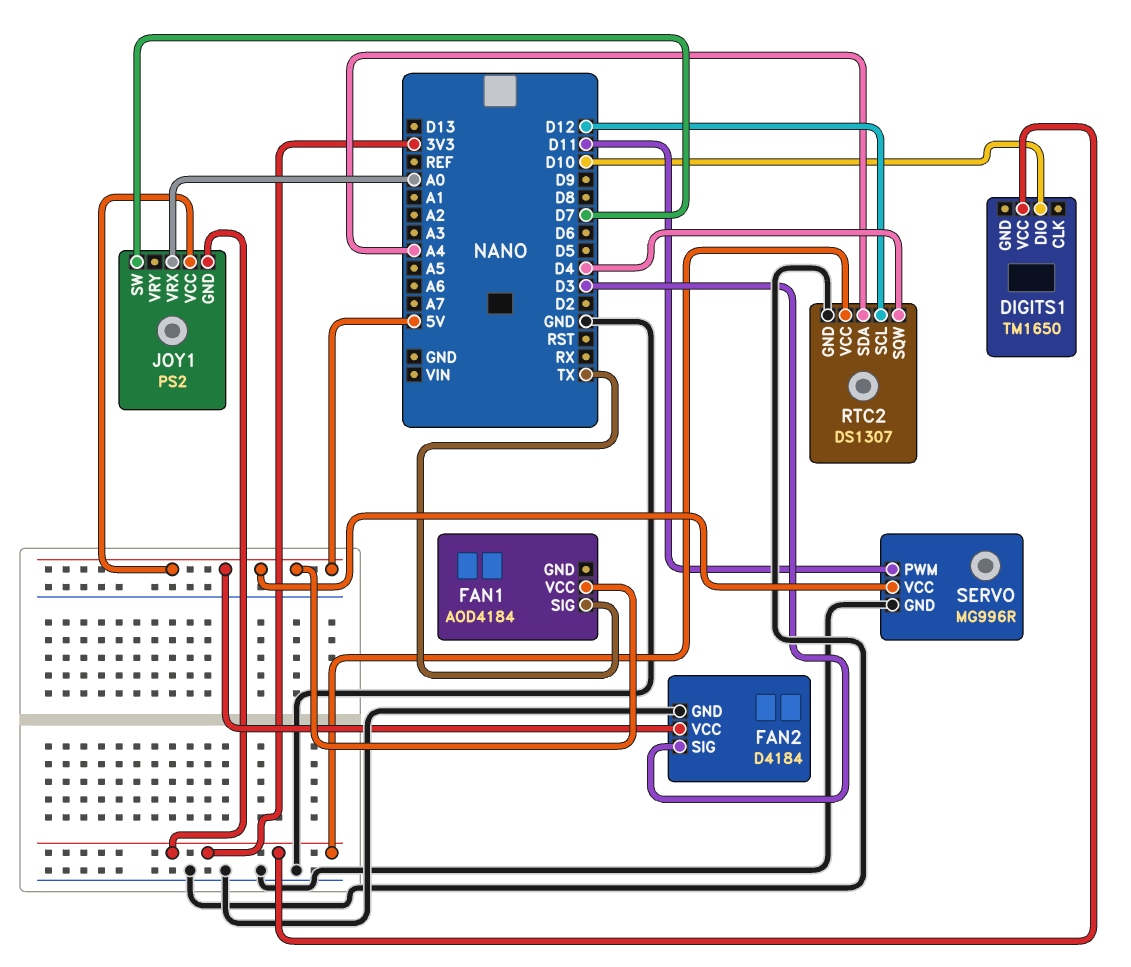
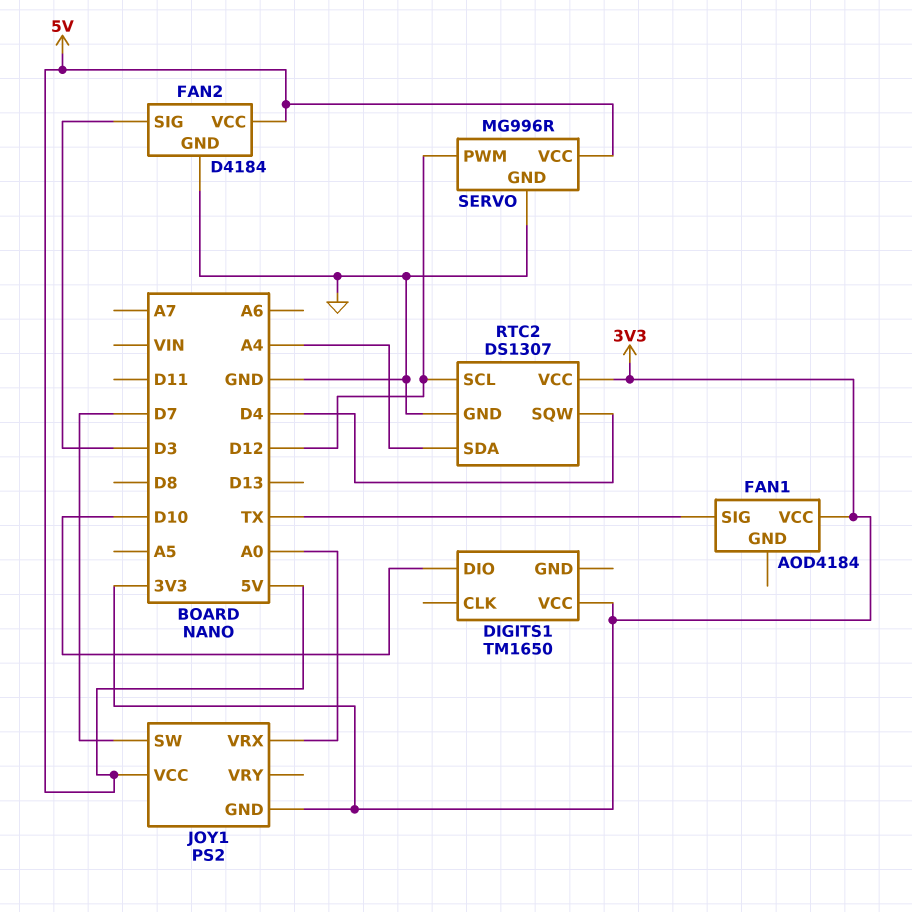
FAN1 pin VCC: 5V -> 3V3
SERVO pin PWM: D11 -> D12

